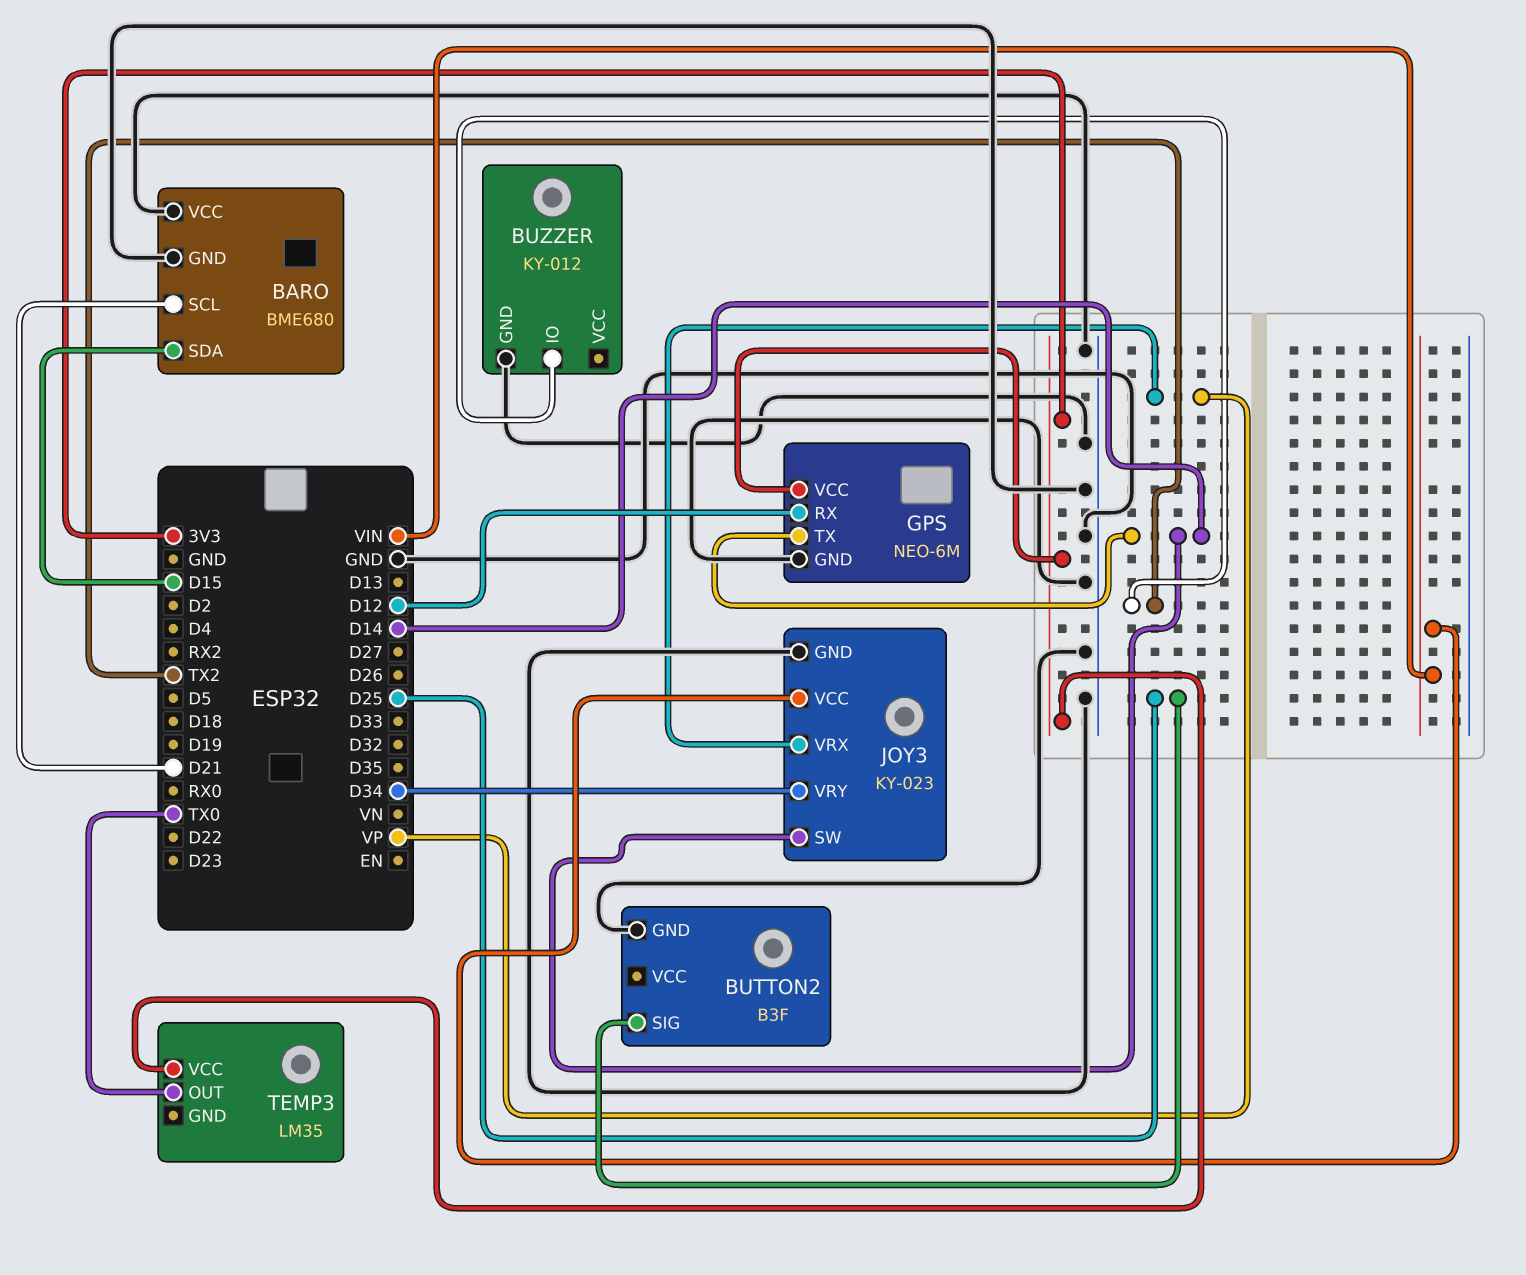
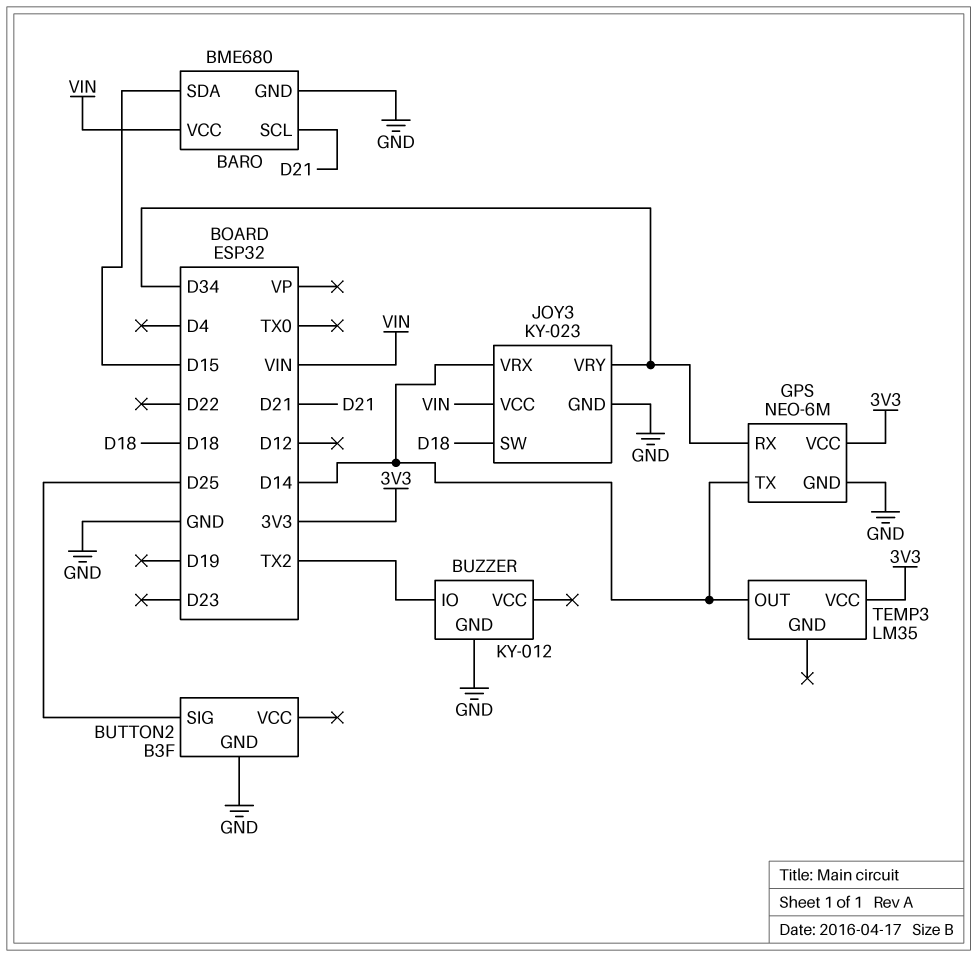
BARO pin VCC: GND -> VIN
GPS pin RX: D12 -> D34
JOY3 pin SW: D14 -> D18
JOY3 pin VRX: VP -> D14
TEMP3 pin OUT: TX0 -> D14

